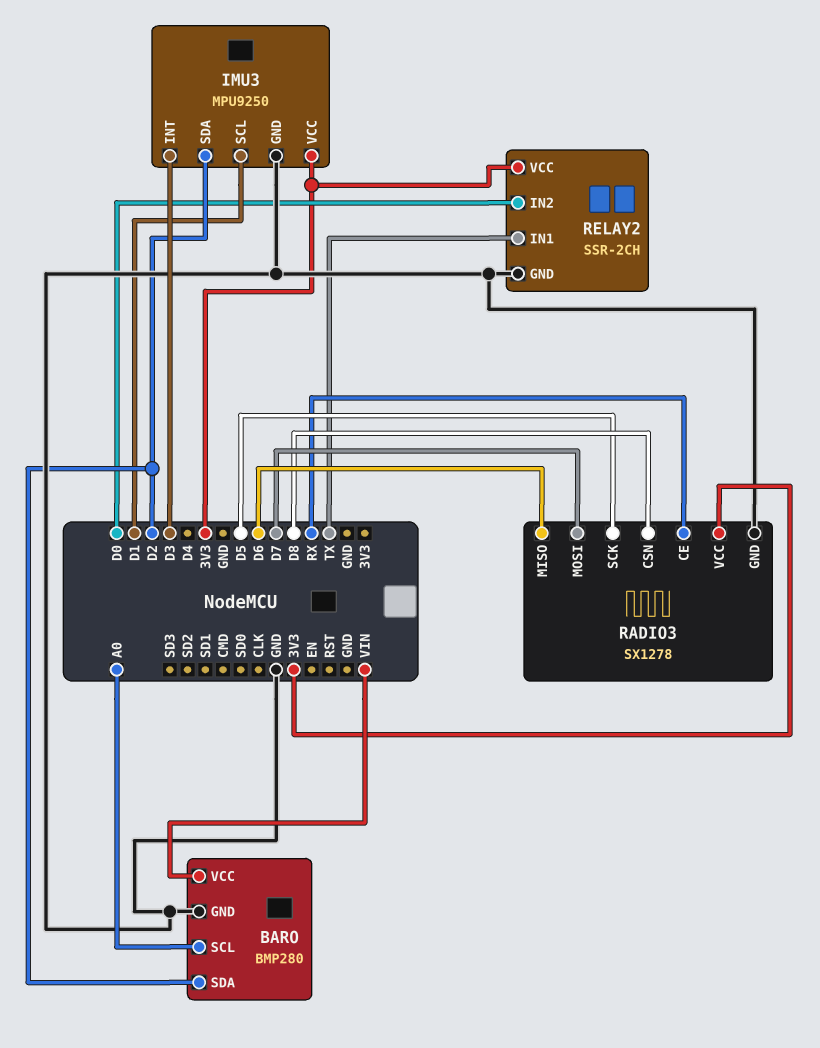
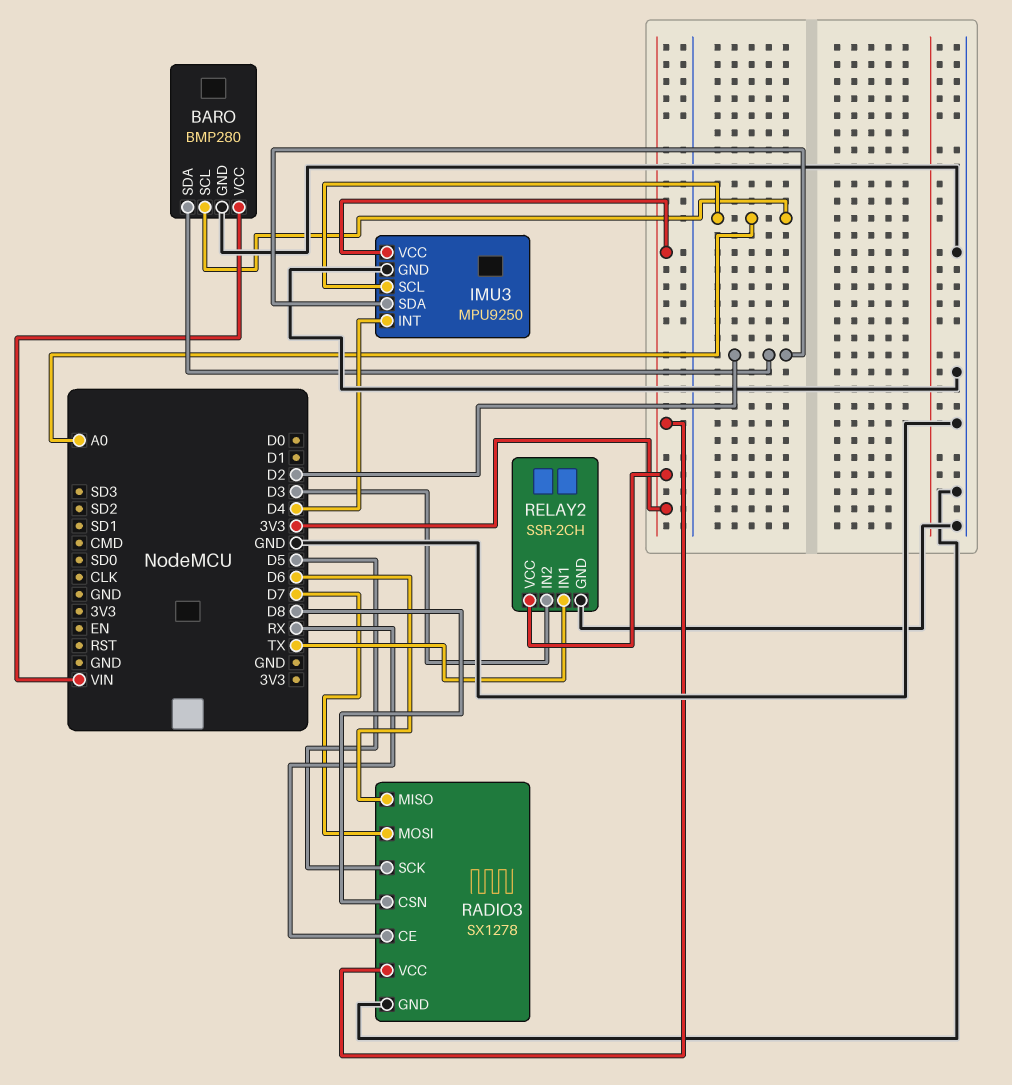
IMU3 pin INT: D3 -> D4
IMU3 pin SCL: D1 -> A0
RELAY2 pin IN2: D0 -> D3

